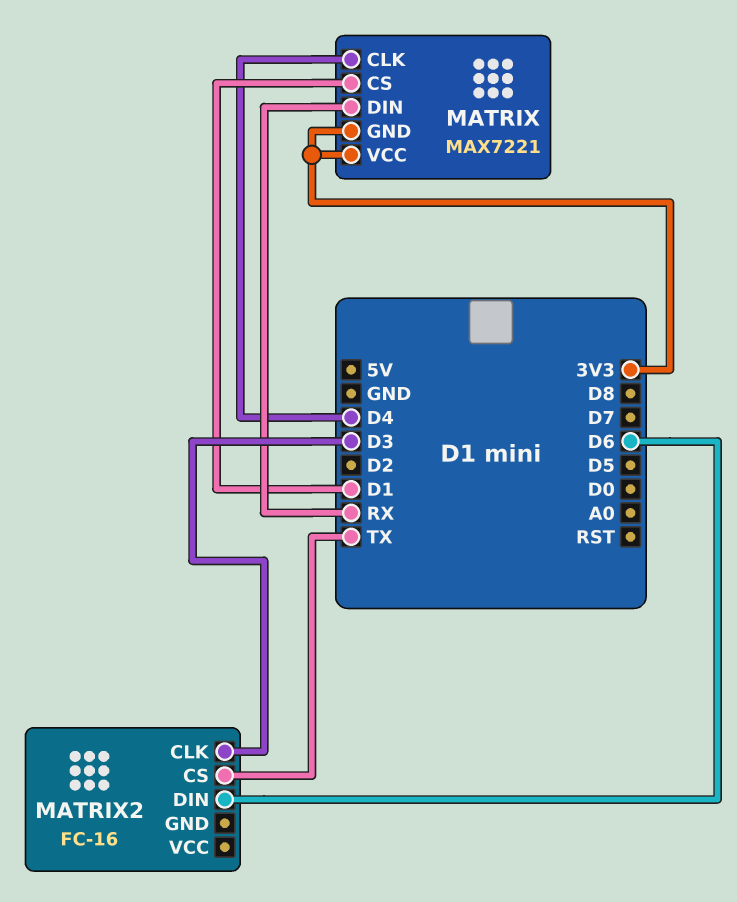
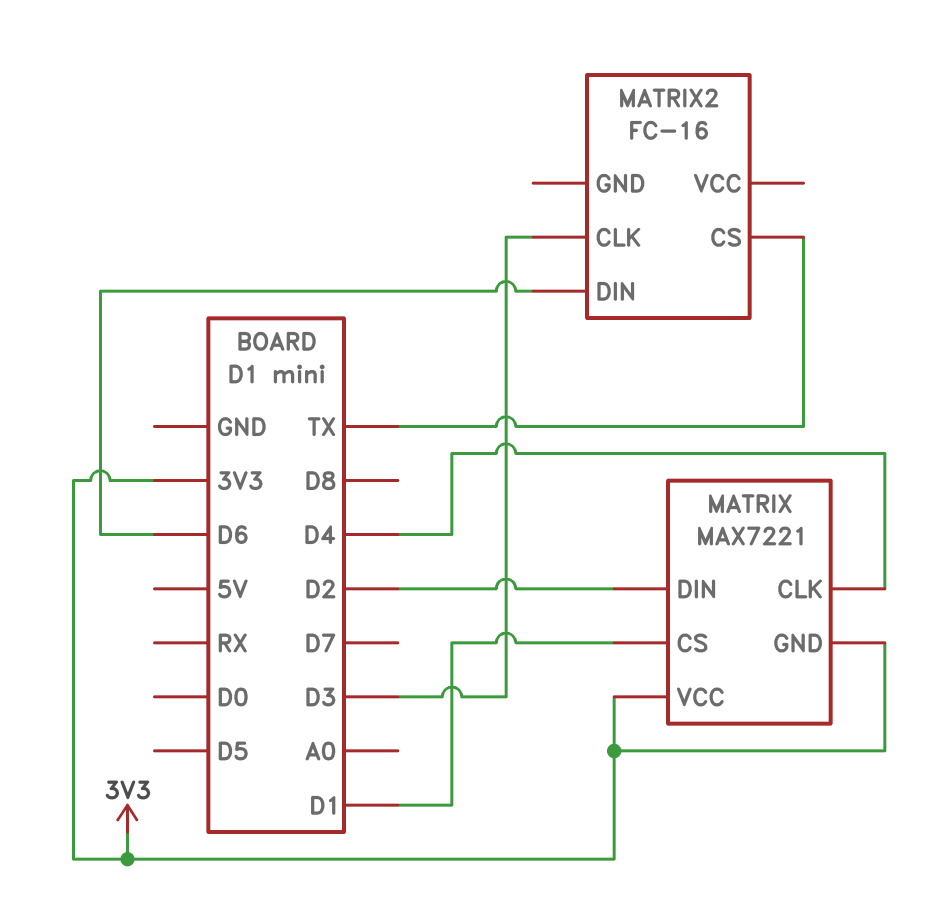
MATRIX pin DIN: RX -> D2

